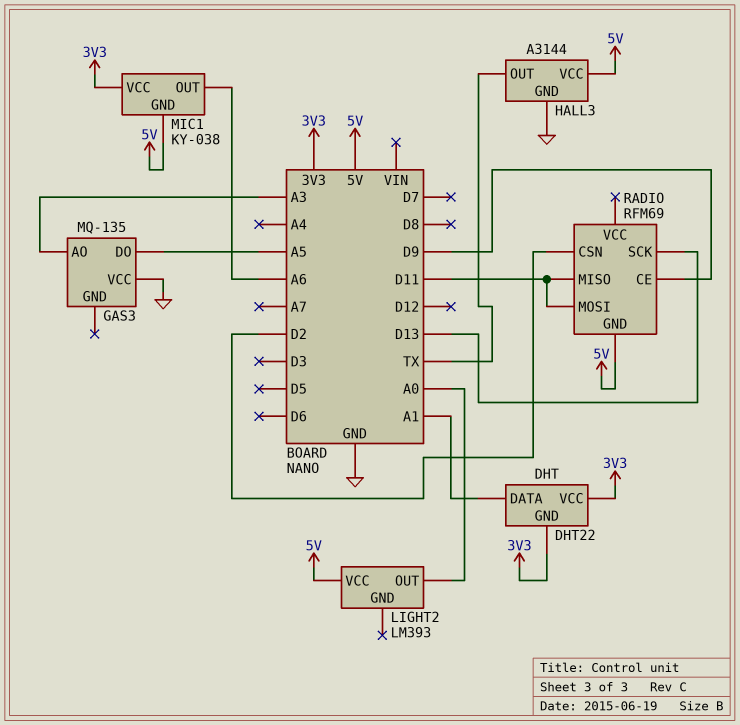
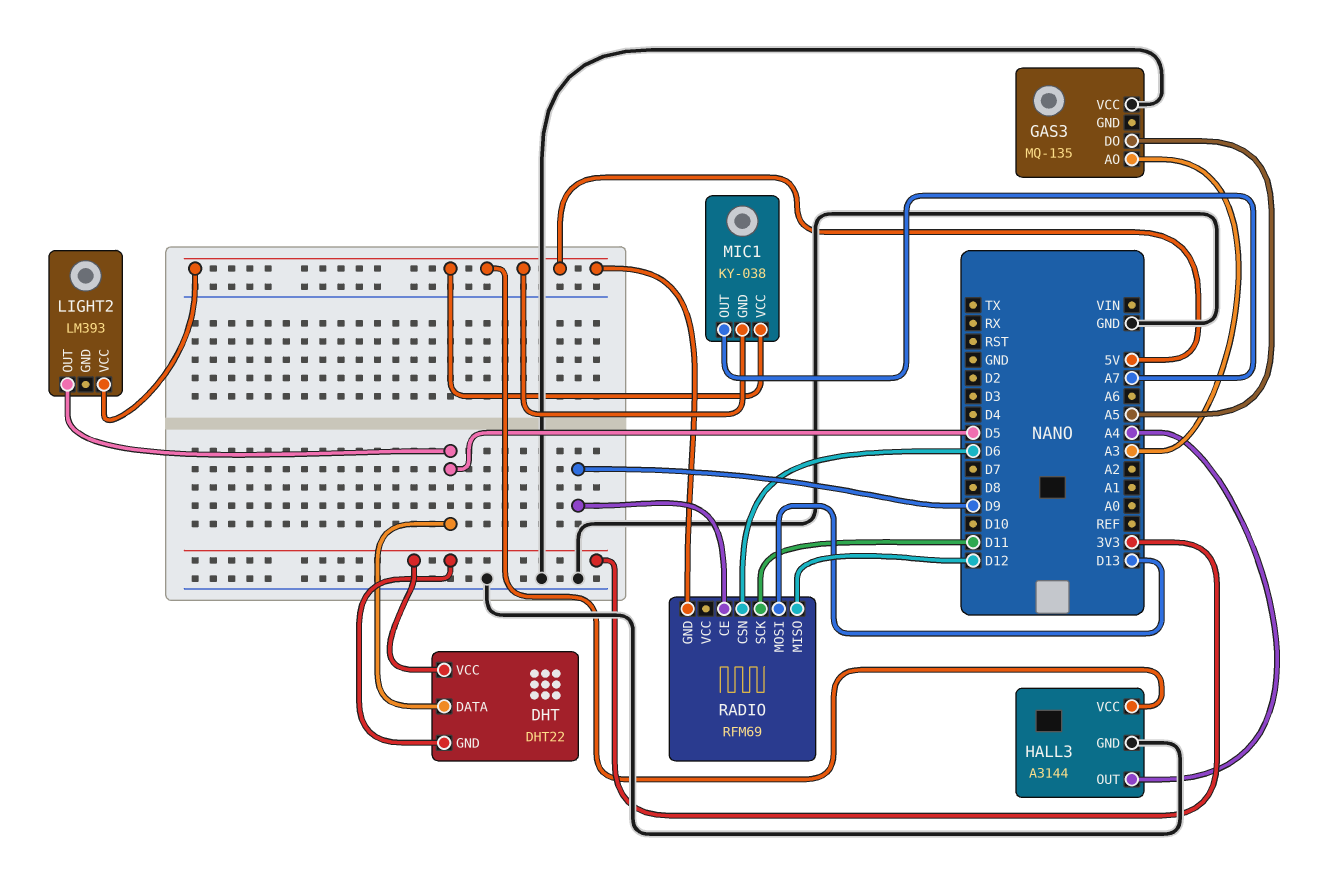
DHT pin DATA: A1 -> D5
HALL3 pin OUT: TX -> A4
LIGHT2 pin OUT: A0 -> D5
MIC1 pin OUT: A6 -> A7
MIC1 pin VCC: 3V3 -> 5V
RADIO pin CSN: D2 -> D6
RADIO pin MISO: D11 -> D12
RADIO pin MOSI: D11 -> D13
RADIO pin SCK: D13 -> D11

